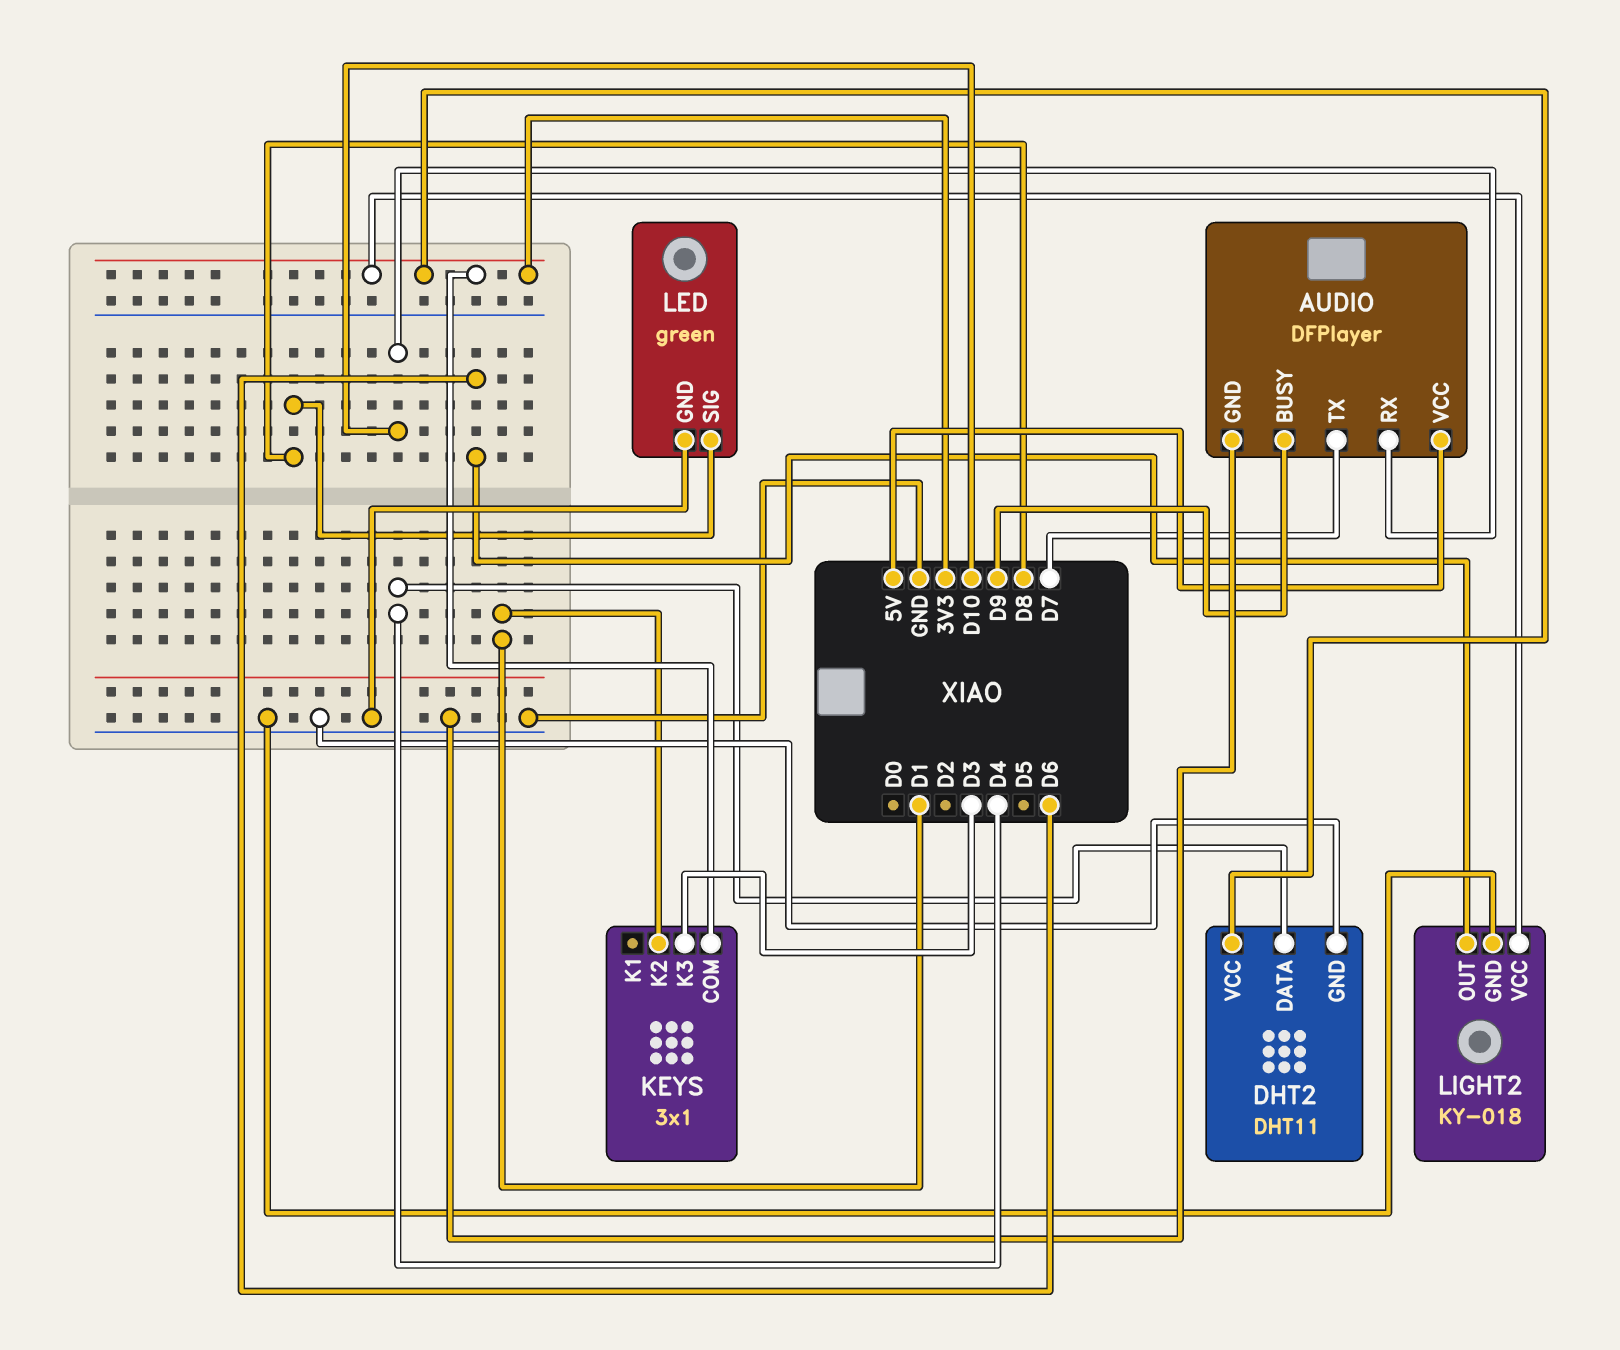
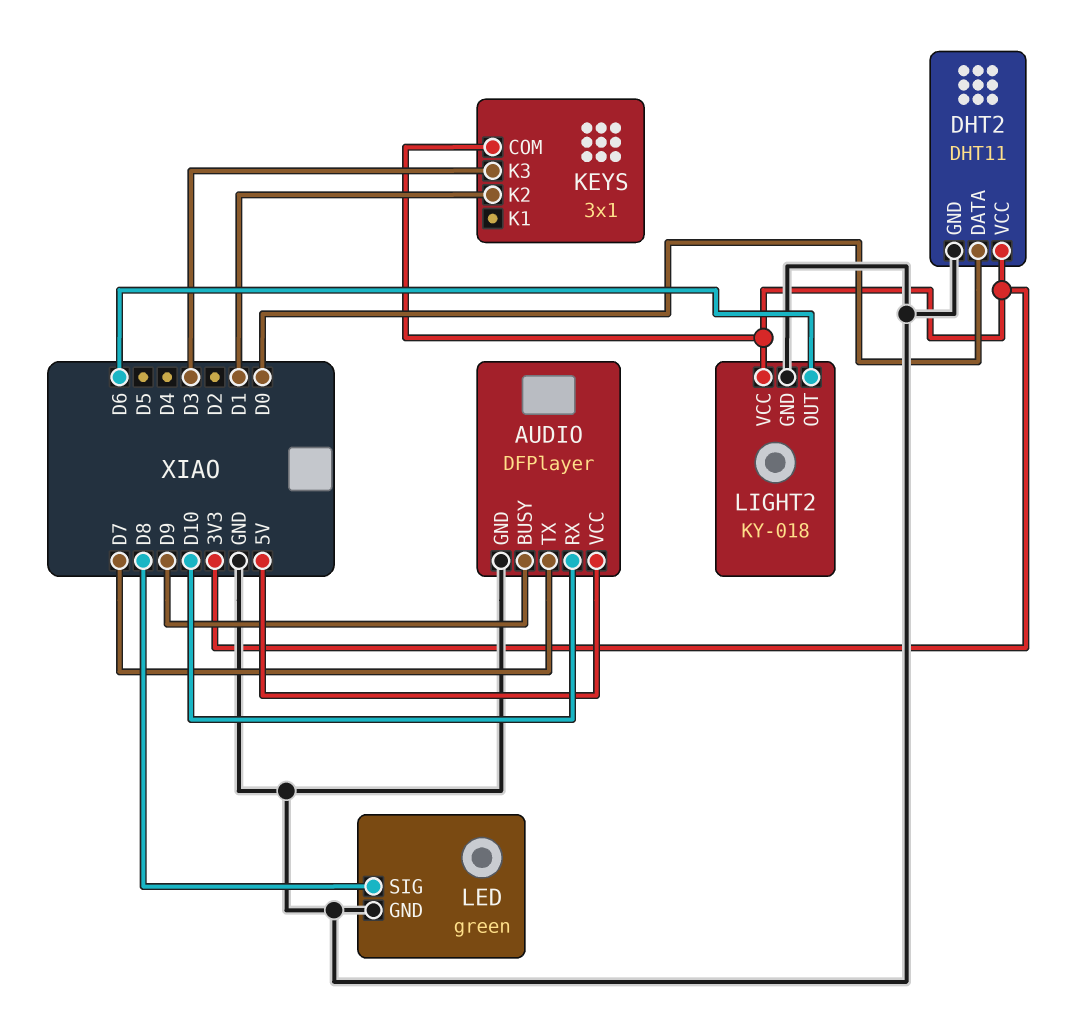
DHT2 pin DATA: D4 -> D0

